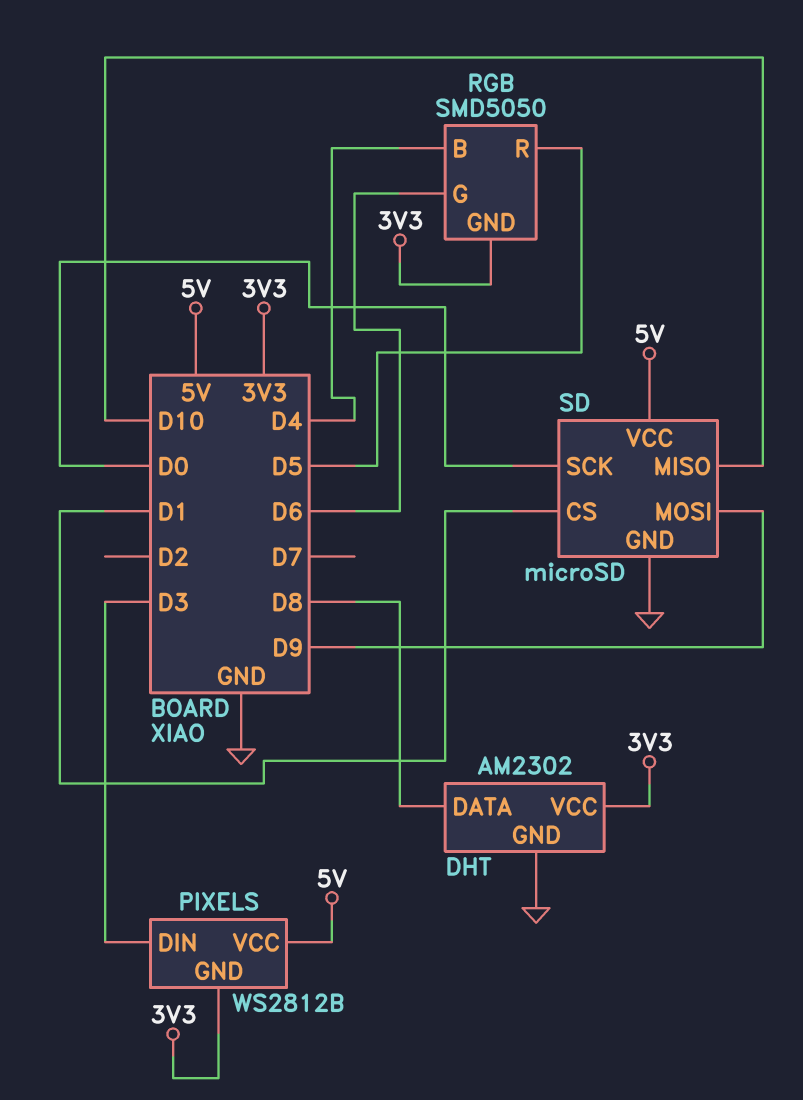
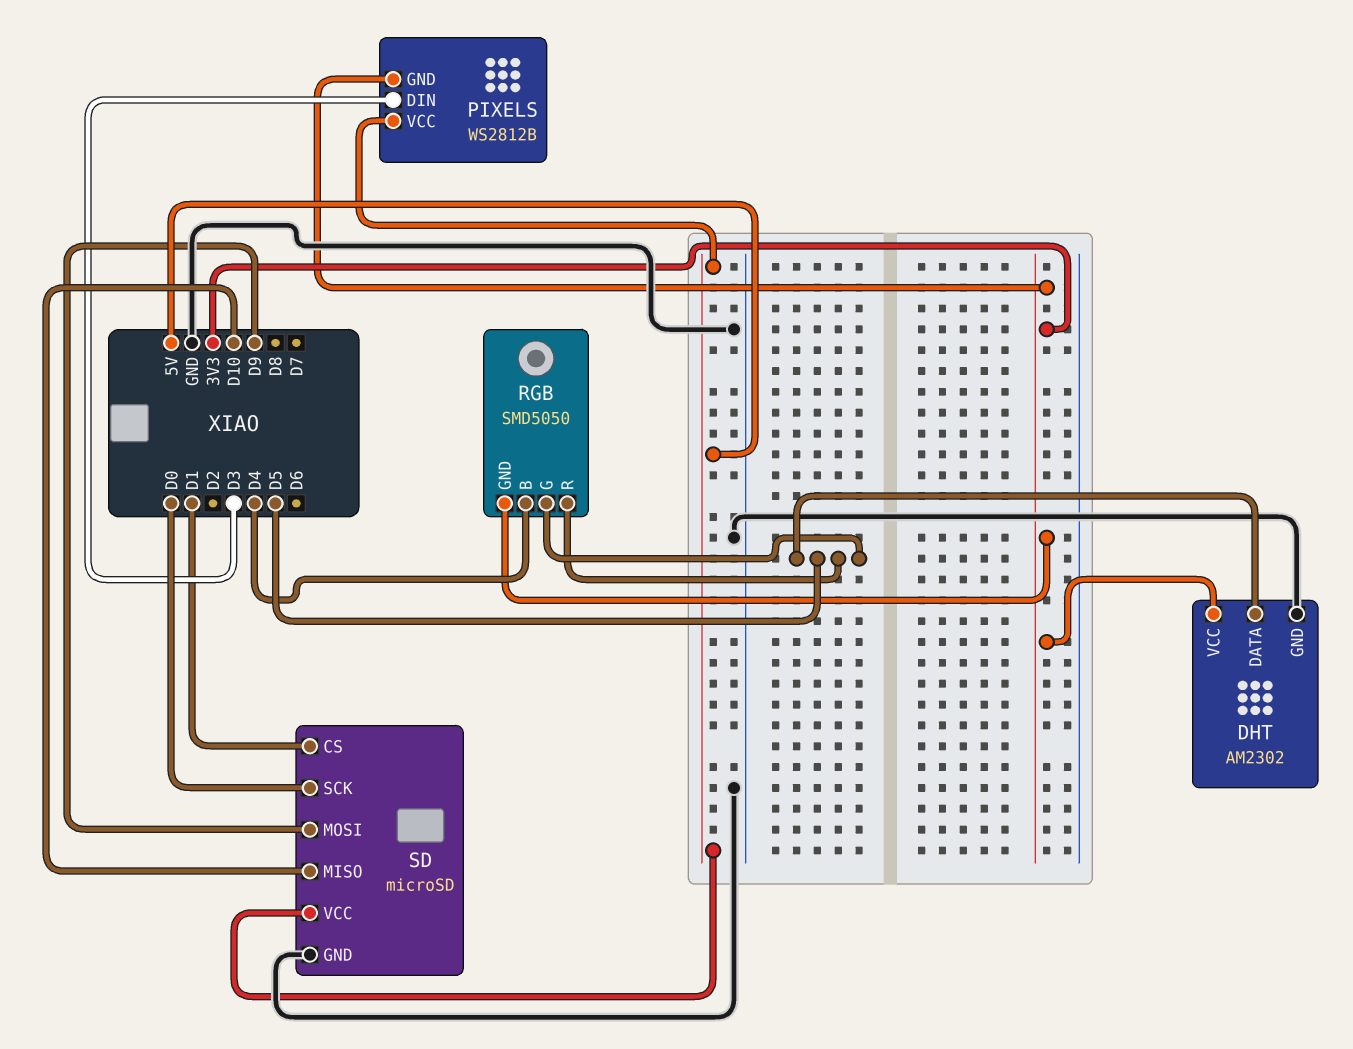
DHT pin DATA: D8 -> D5
RGB pin G: D6 -> D5

